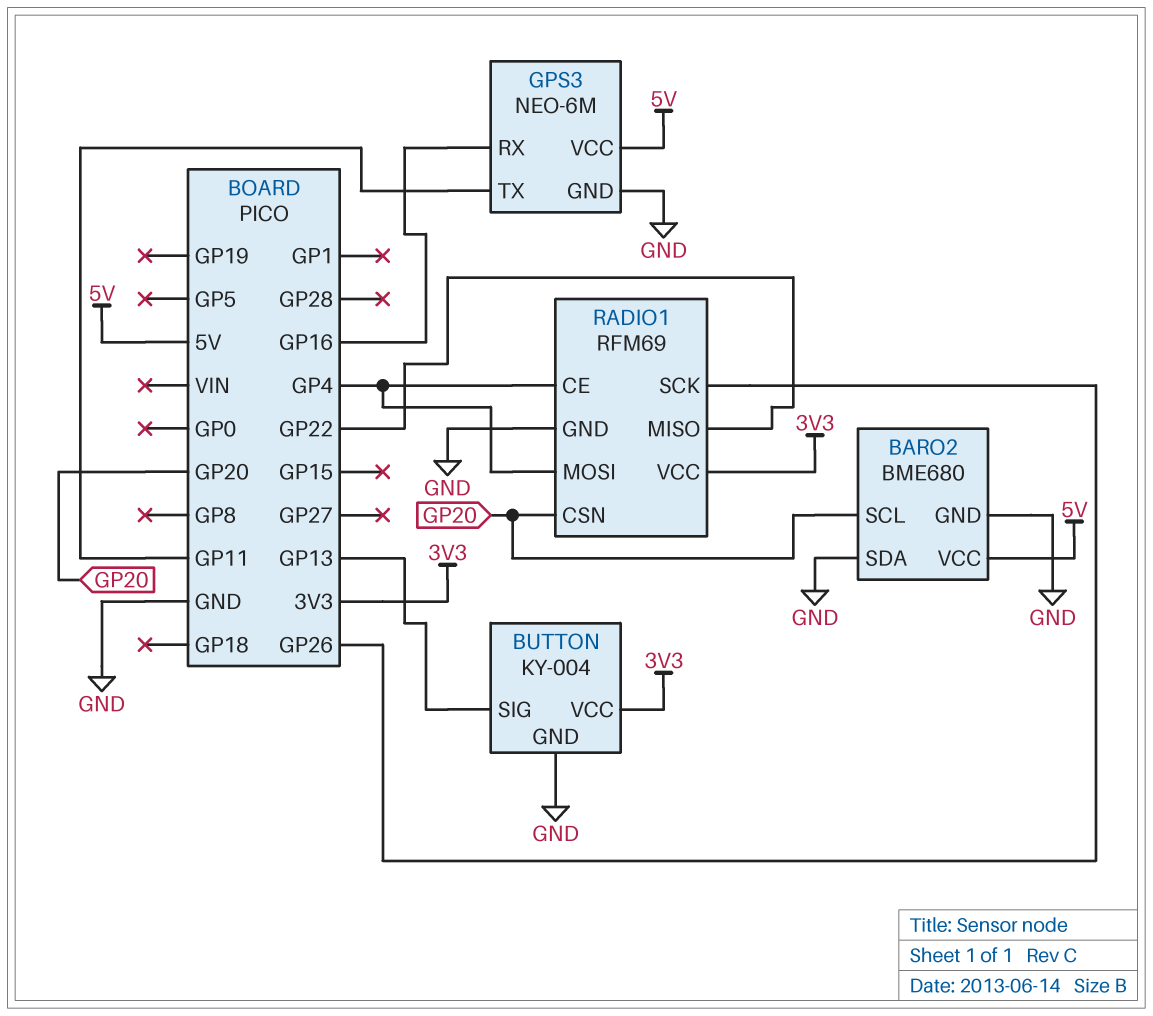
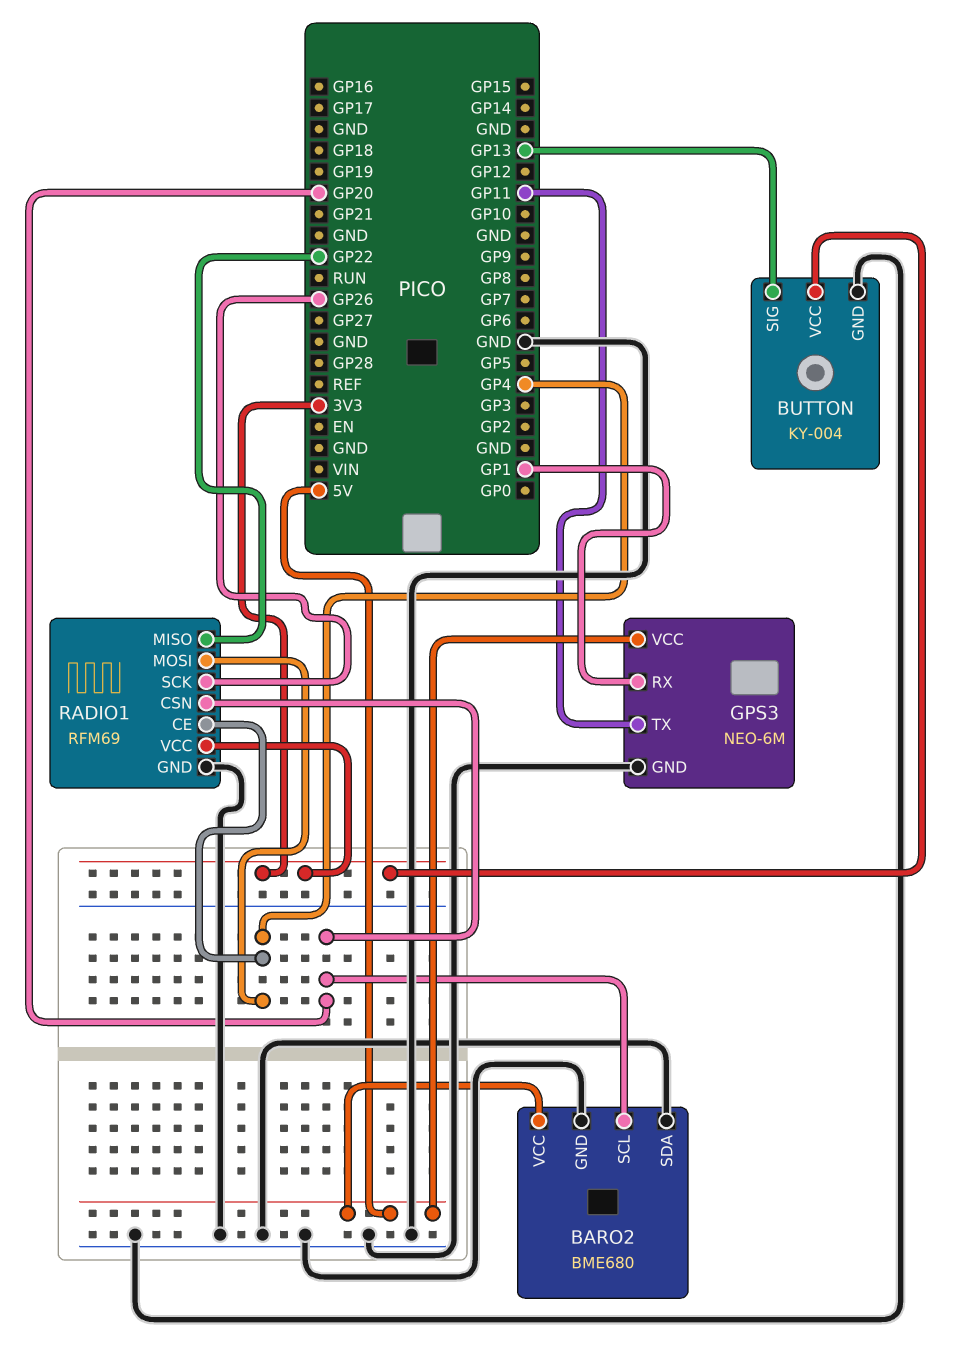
GPS3 pin RX: GP16 -> GP1

